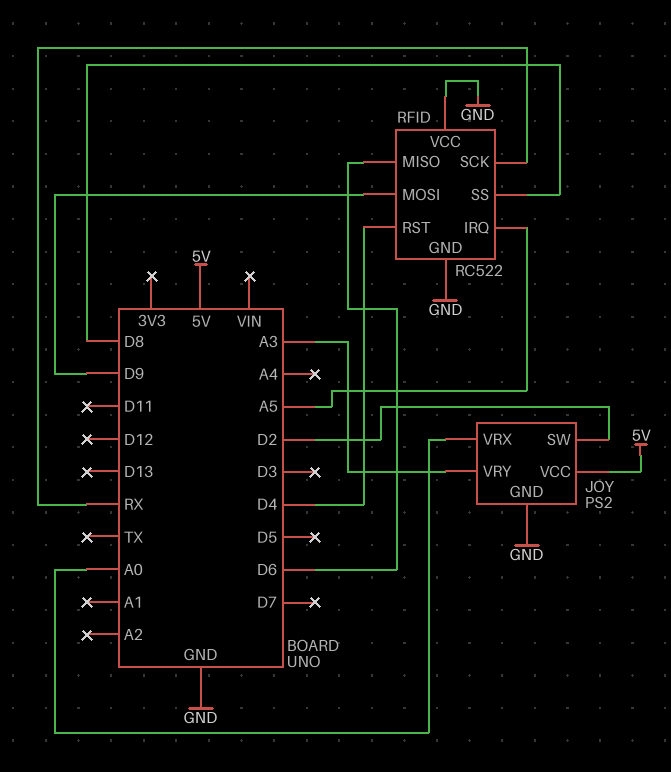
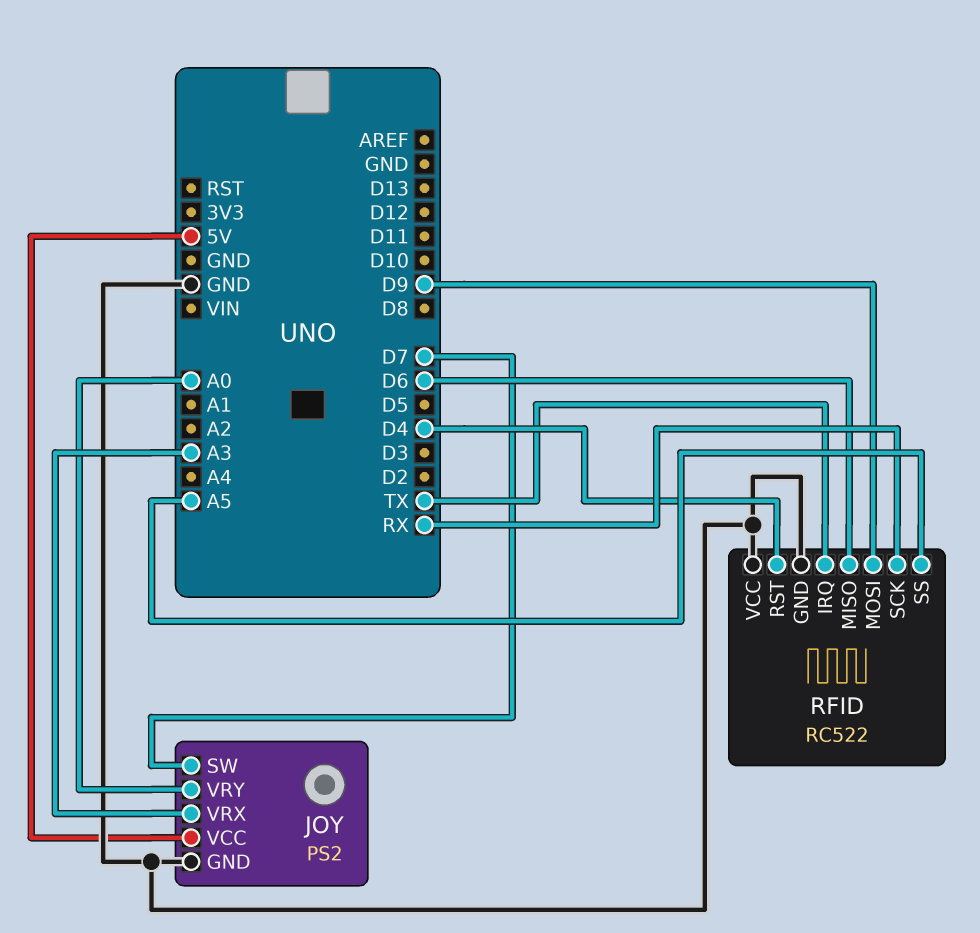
JOY pin SW: D2 -> D7
JOY pin VRX: A0 -> A3
JOY pin VRY: A3 -> A0
RFID pin IRQ: A5 -> TX
RFID pin SS: D8 -> A5

